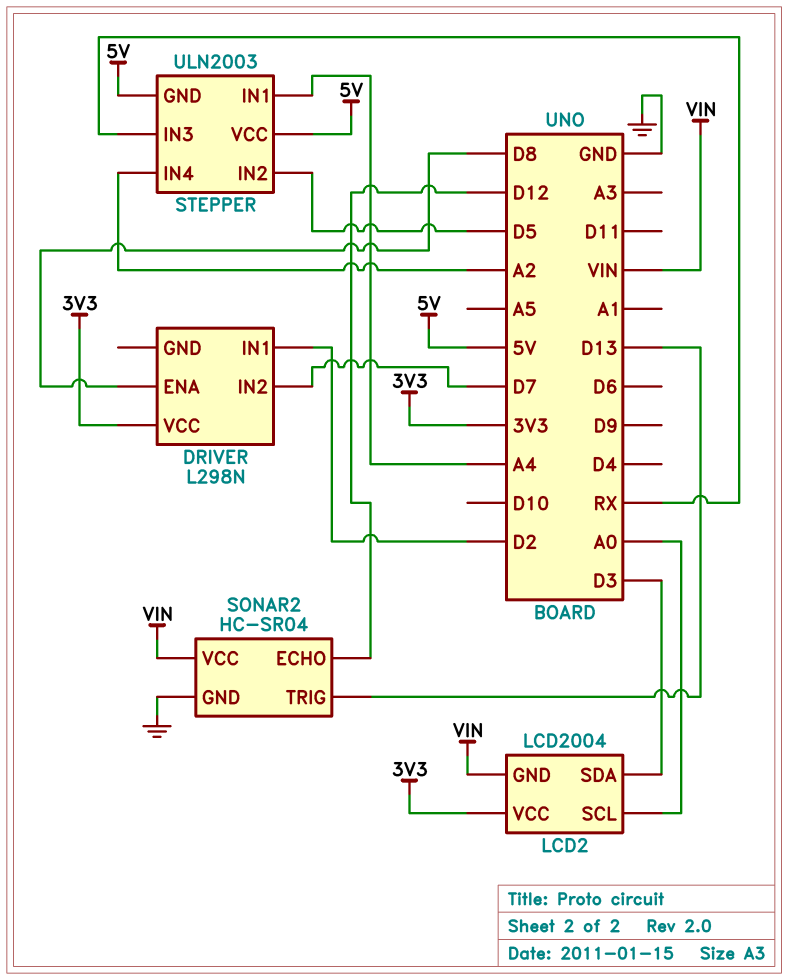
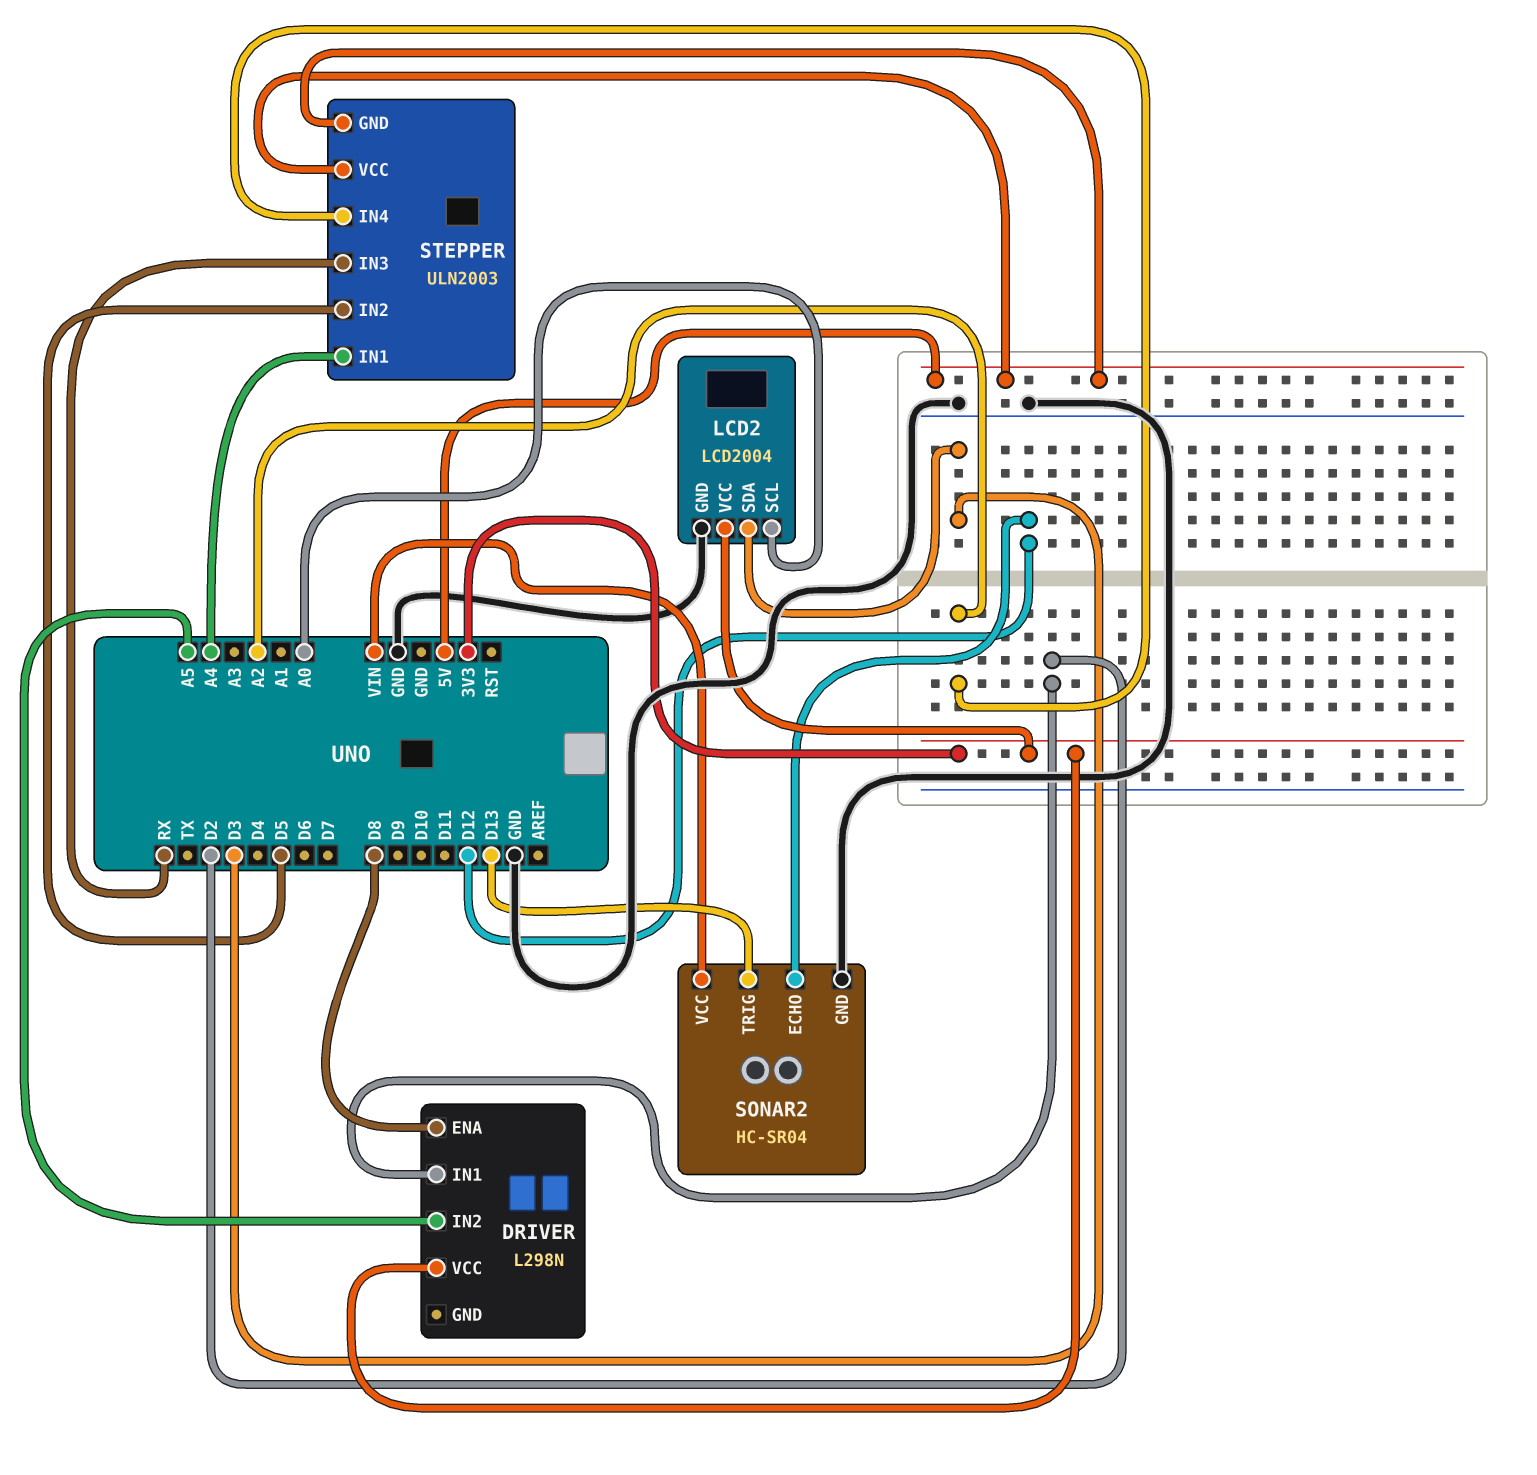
DRIVER pin IN2: D7 -> A5
LCD2 pin GND: VIN -> GND

